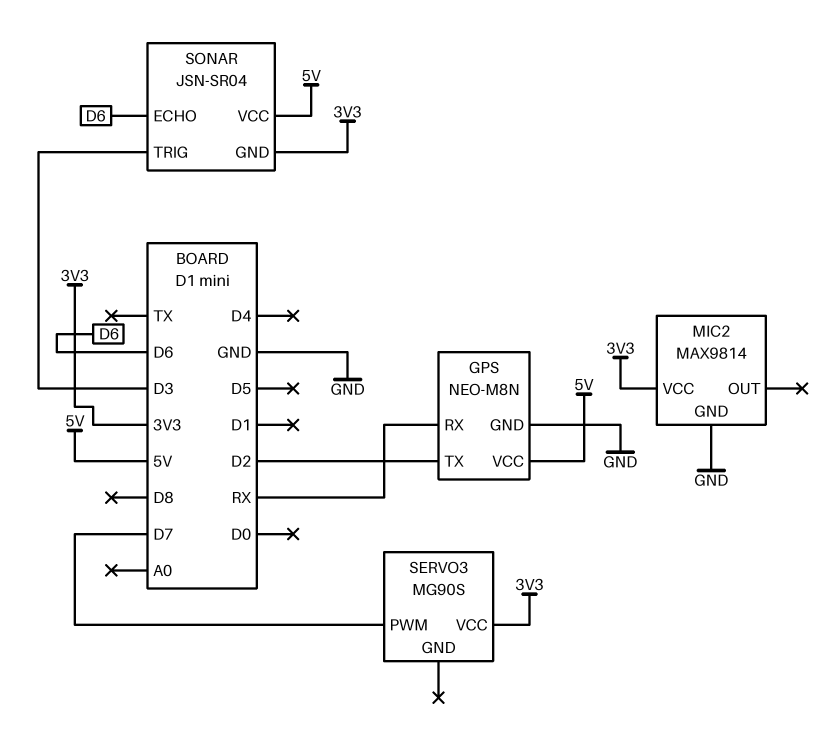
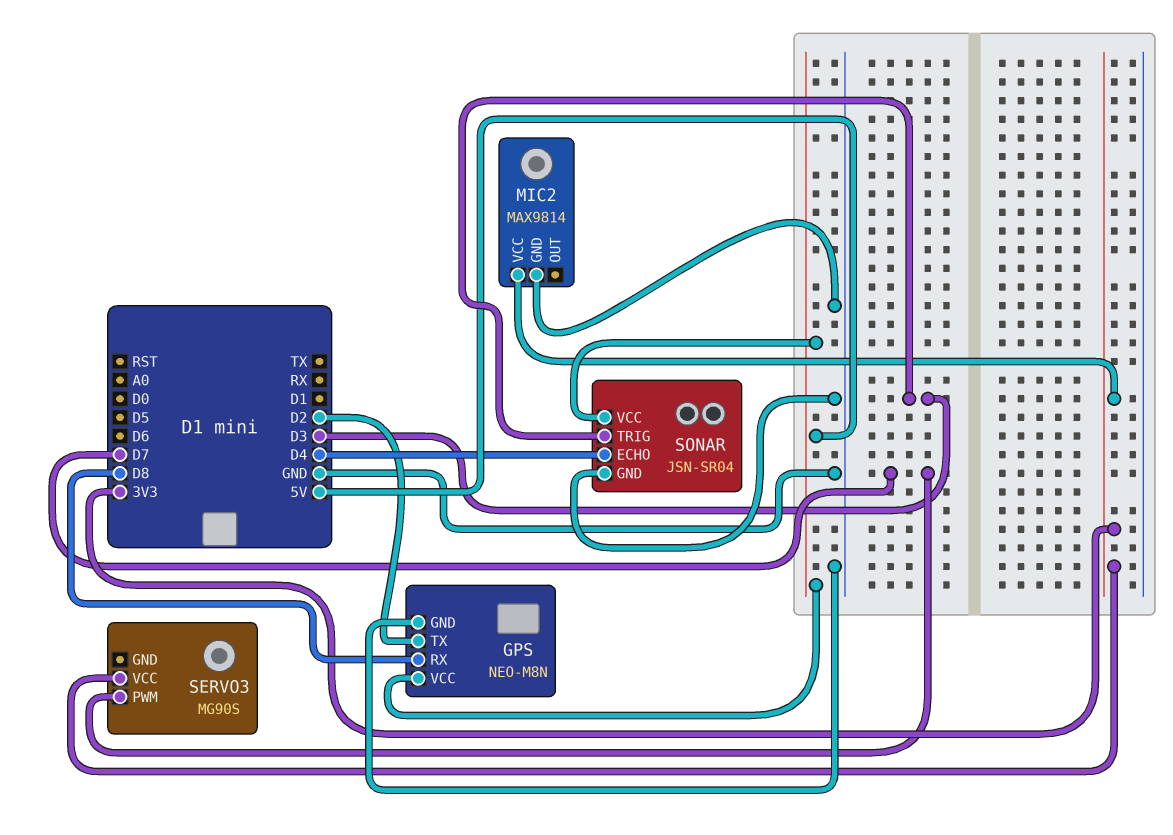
GPS pin RX: RX -> D8
SONAR pin ECHO: D6 -> D4
SONAR pin GND: 3V3 -> GND

